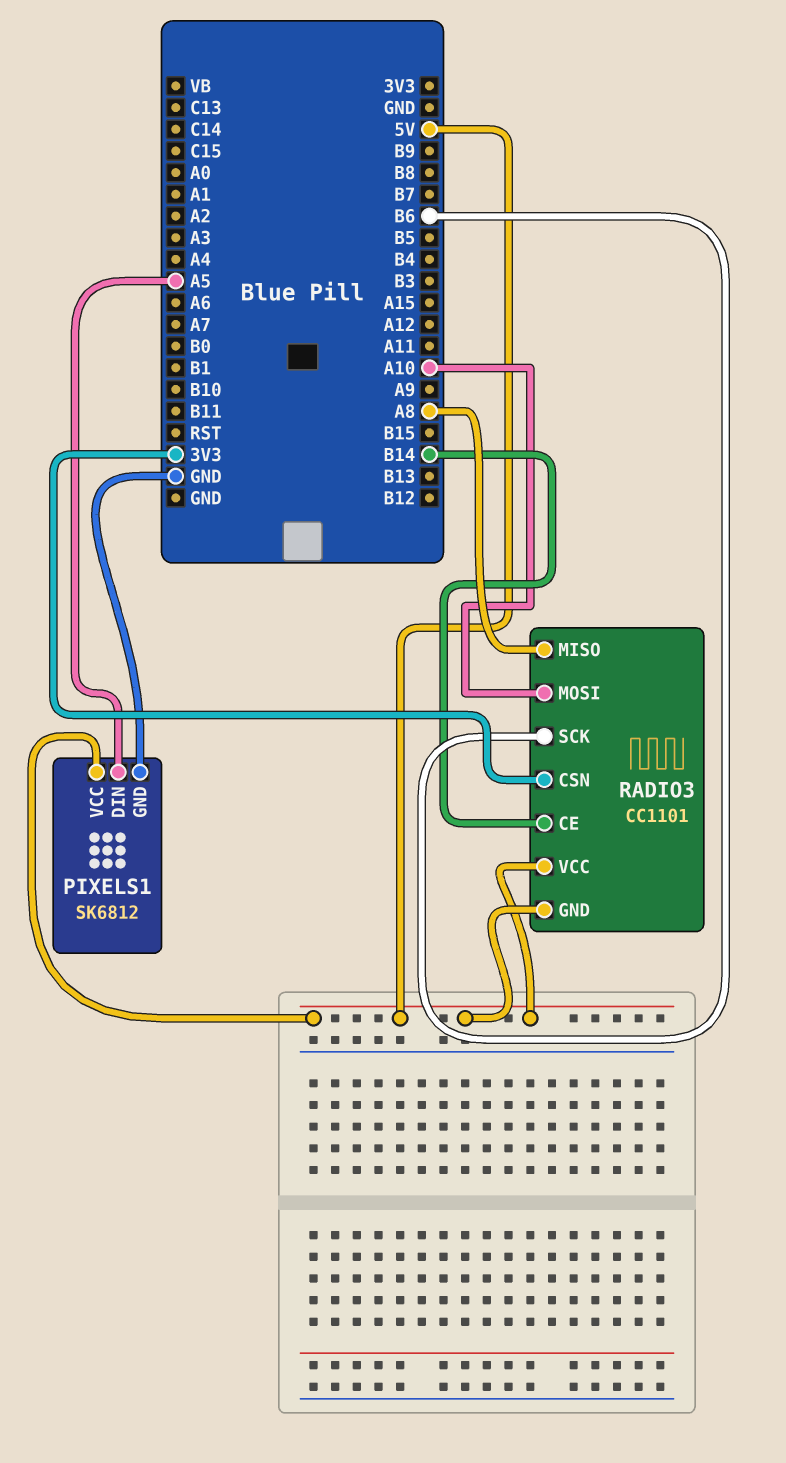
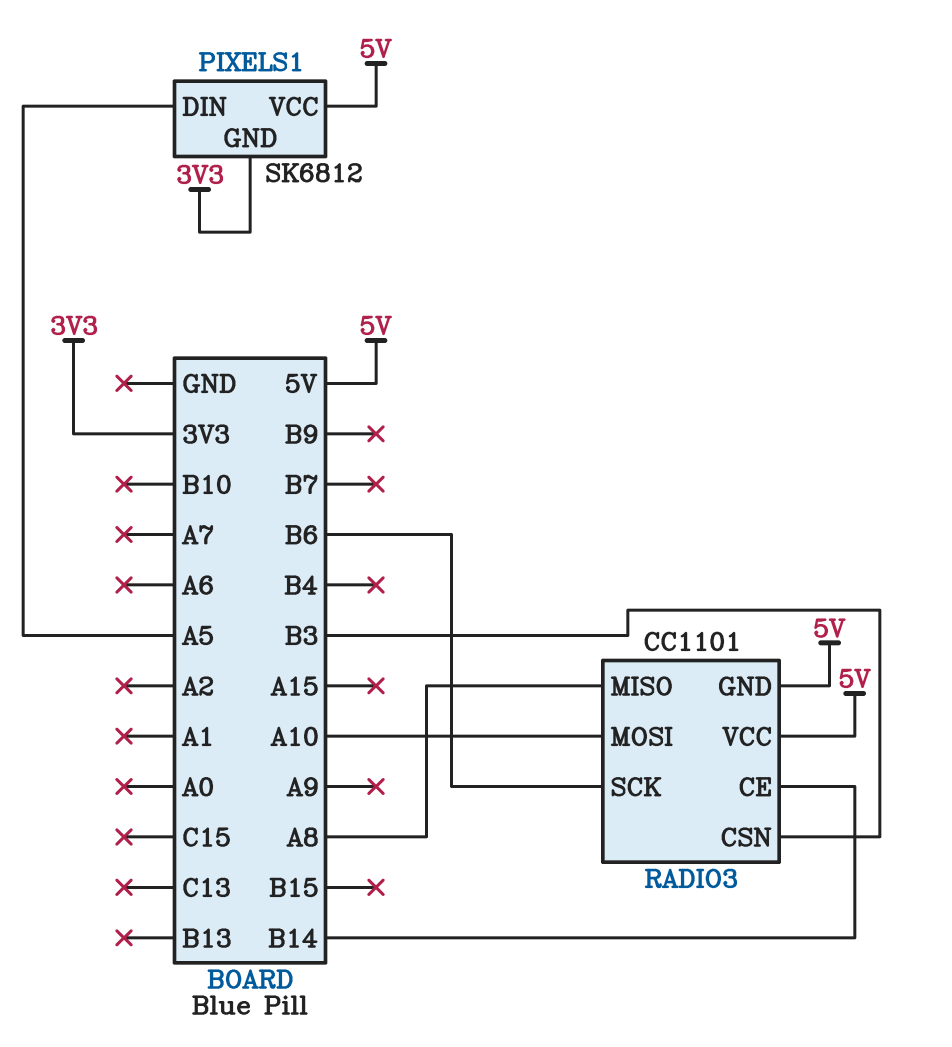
PIXELS1 pin GND: GND -> 3V3
RADIO3 pin CSN: 3V3 -> B3

